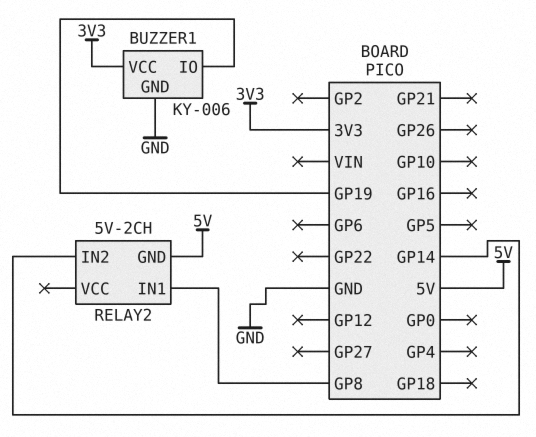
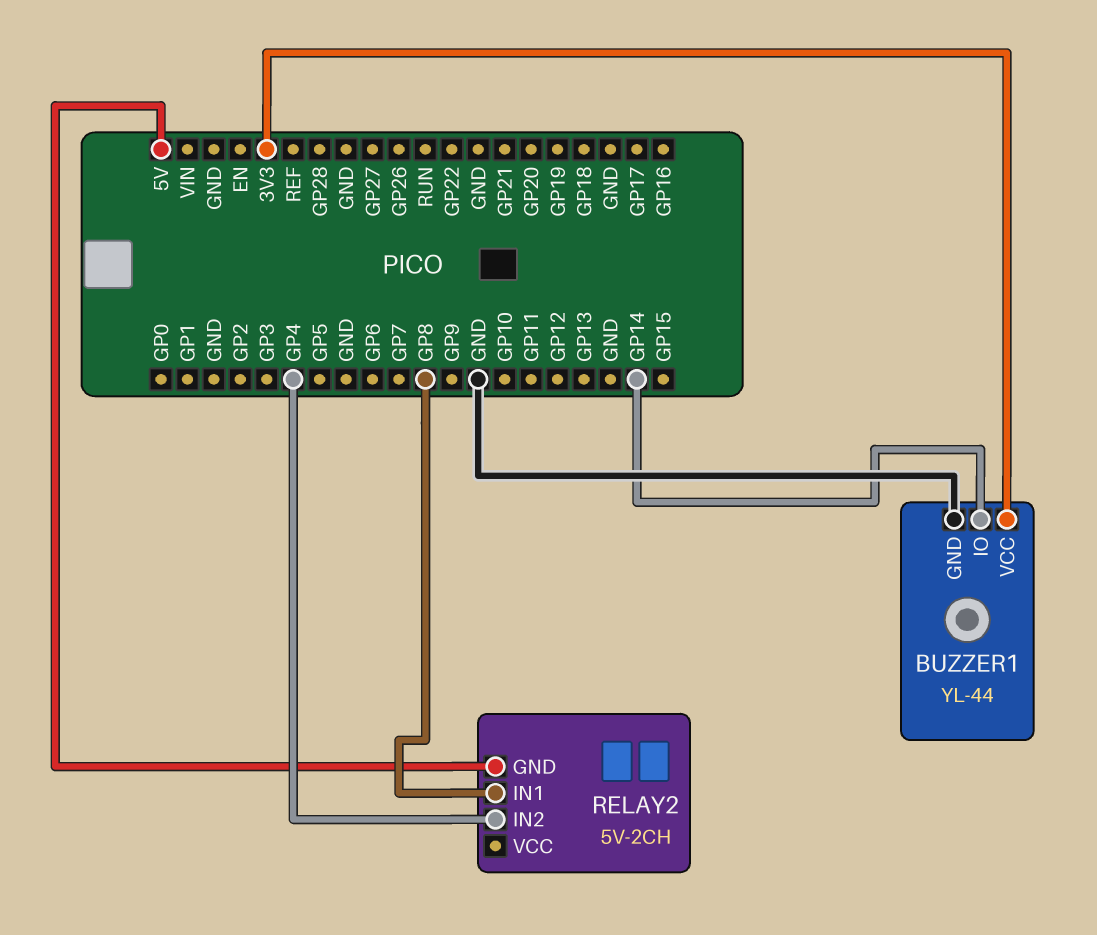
BUZZER1: KY-006 -> YL-44
BUZZER1 pin IO: GP19 -> GP14
RELAY2 pin IN2: GP14 -> GP4

